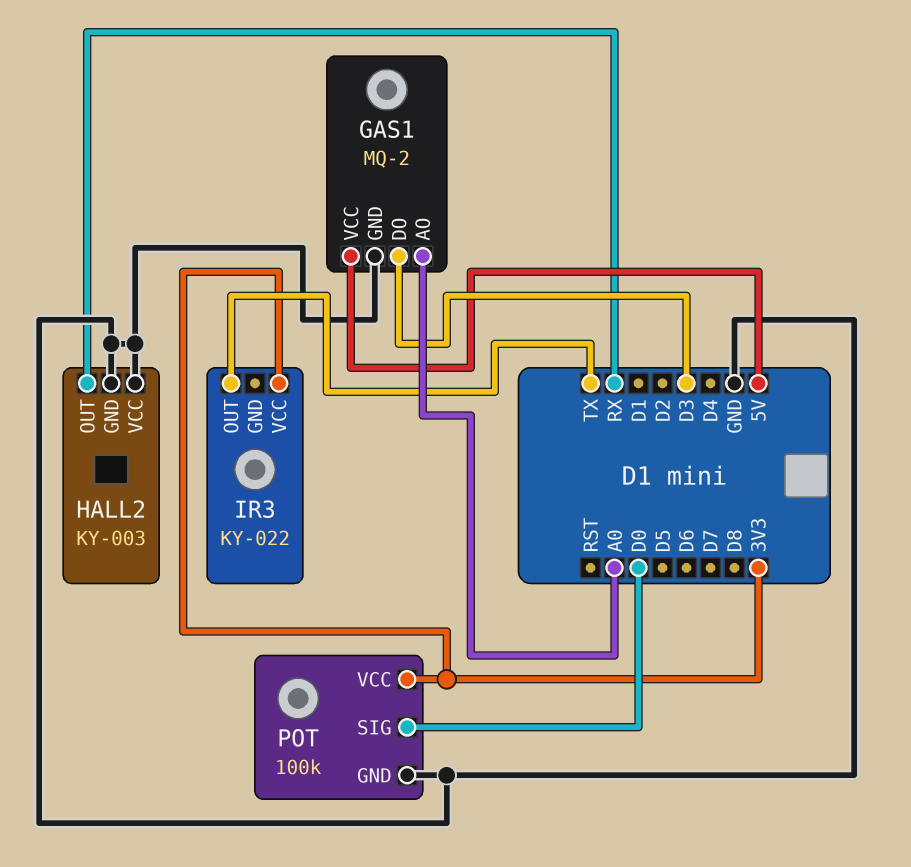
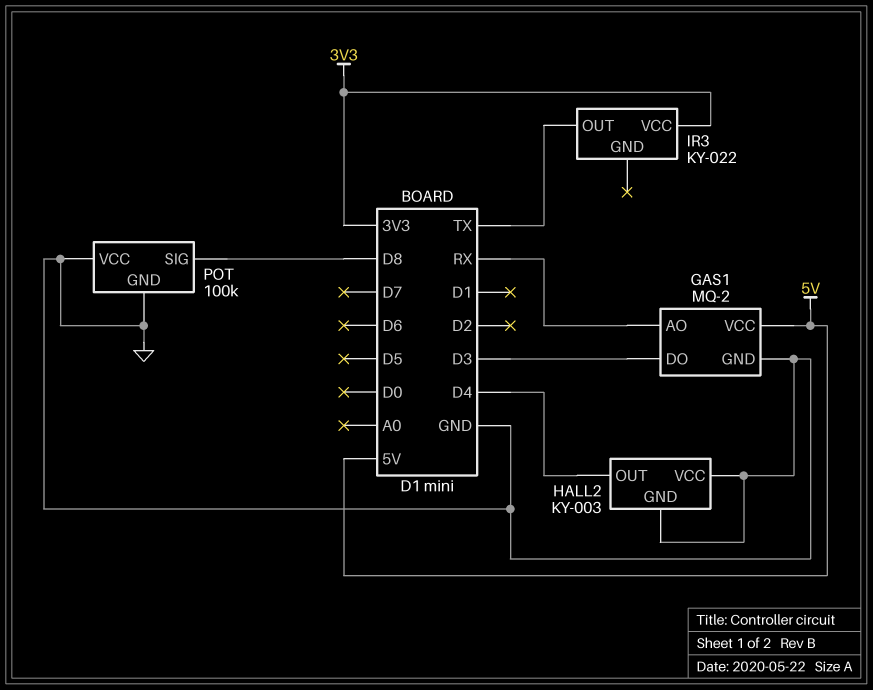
GAS1 pin AO: A0 -> RX
HALL2 pin OUT: RX -> D4
POT pin SIG: D0 -> D8
POT pin VCC: 3V3 -> GND

